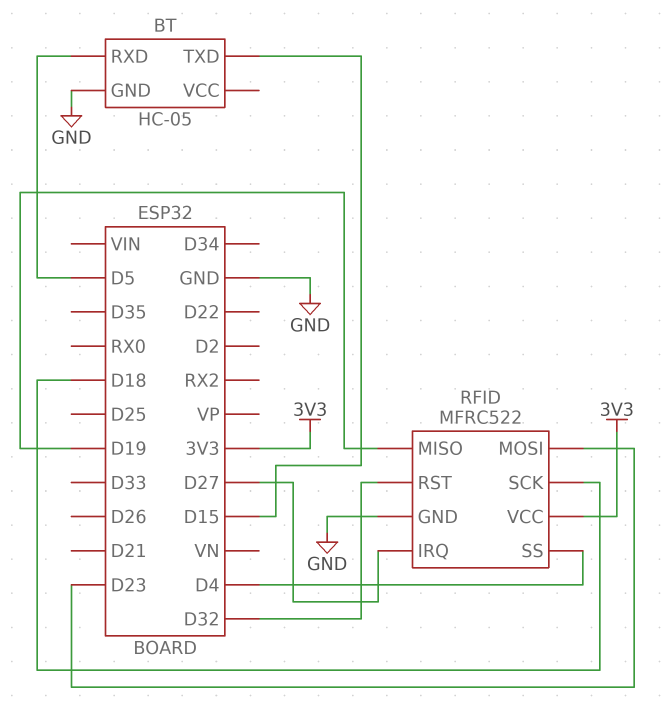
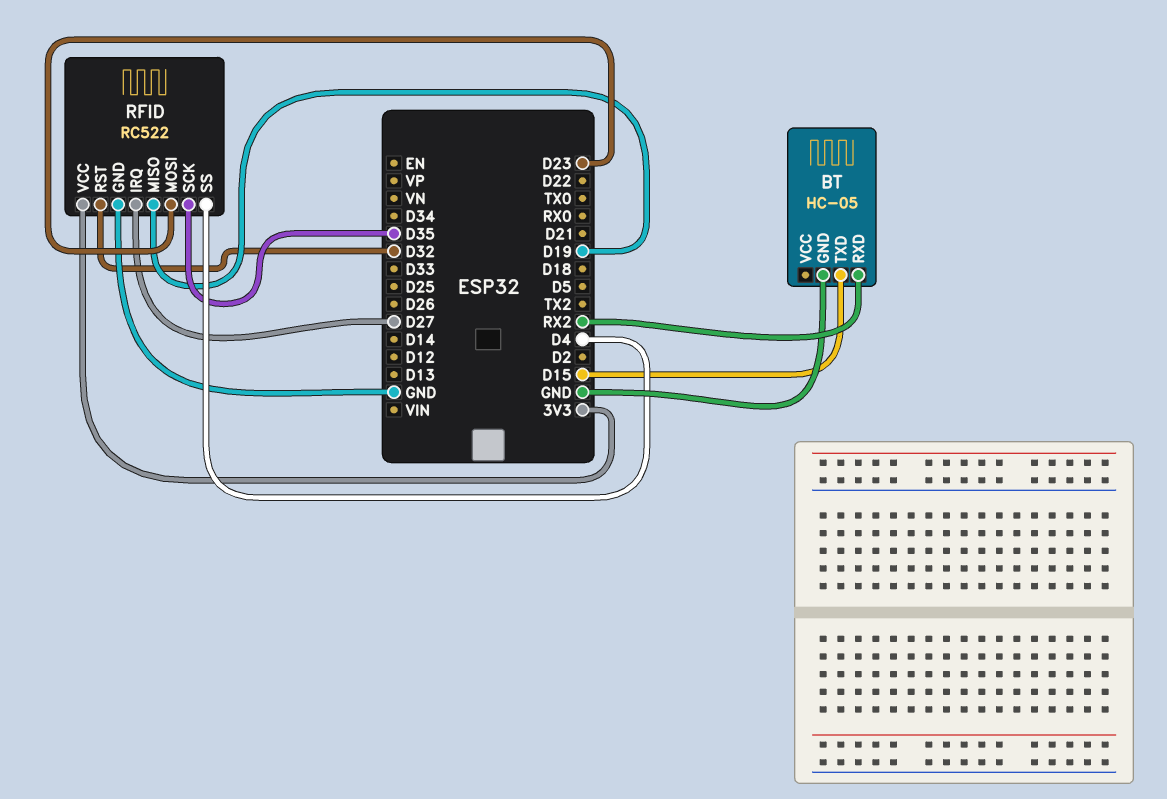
BT pin RXD: D5 -> RX2
RFID: MFRC522 -> RC522
RFID pin SCK: D18 -> D35

